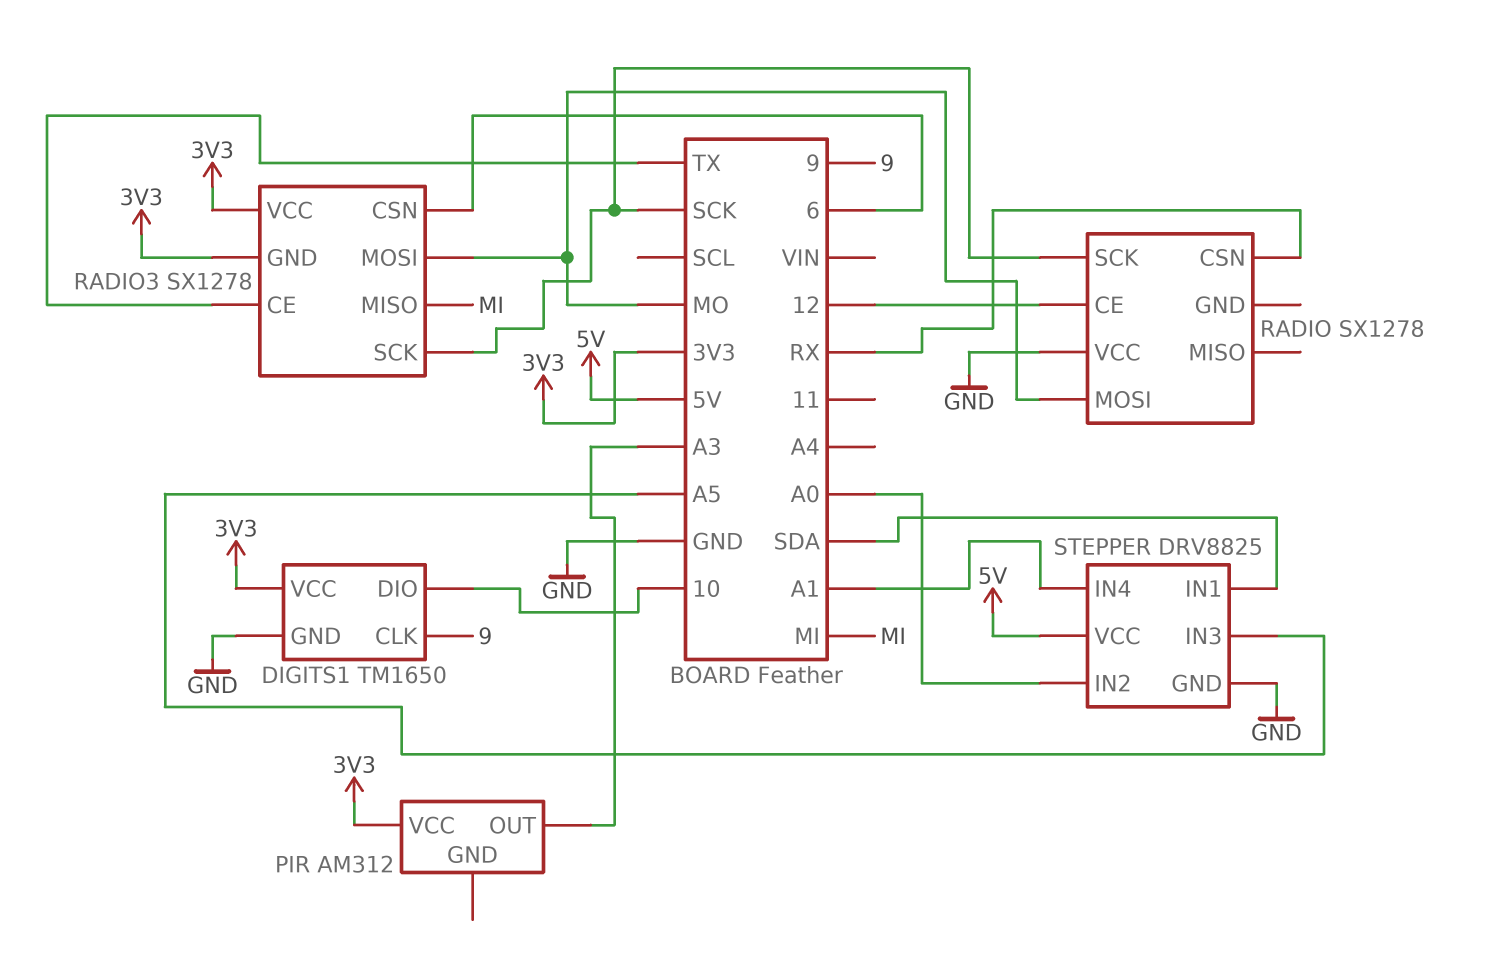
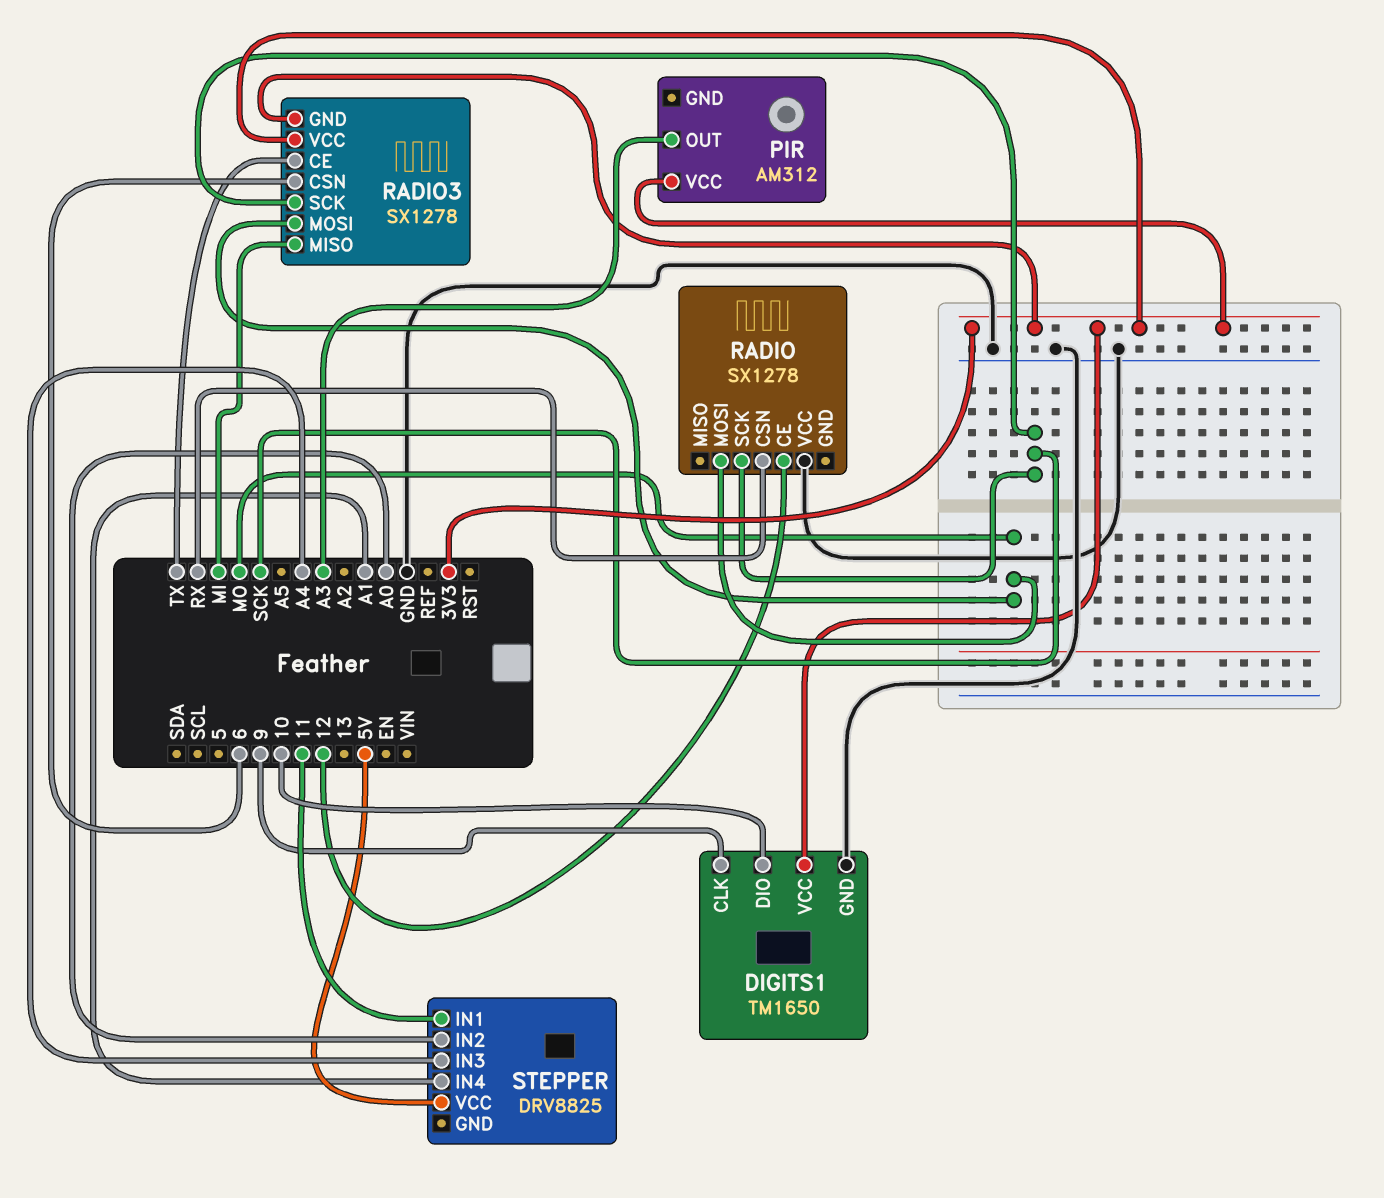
STEPPER pin GND: GND -> none
STEPPER pin IN1: SDA -> 11
STEPPER pin IN3: A5 -> A4

